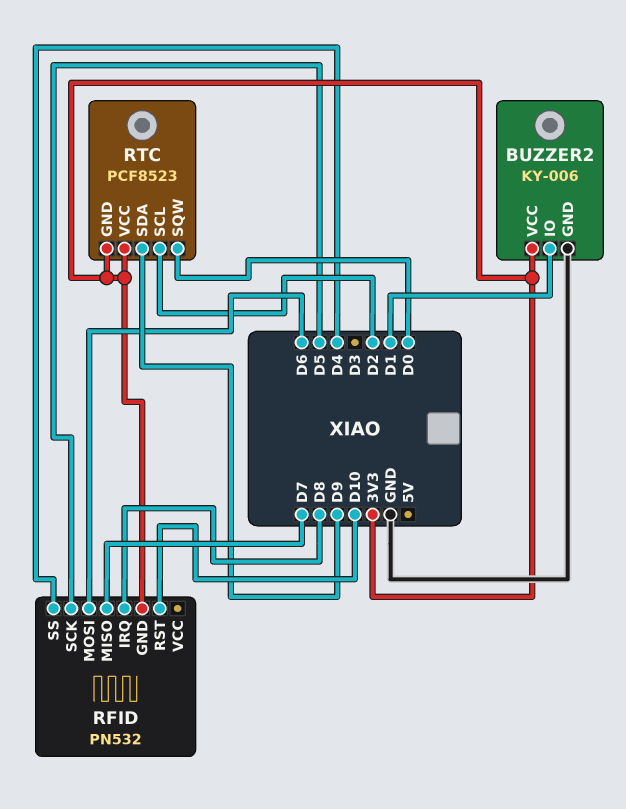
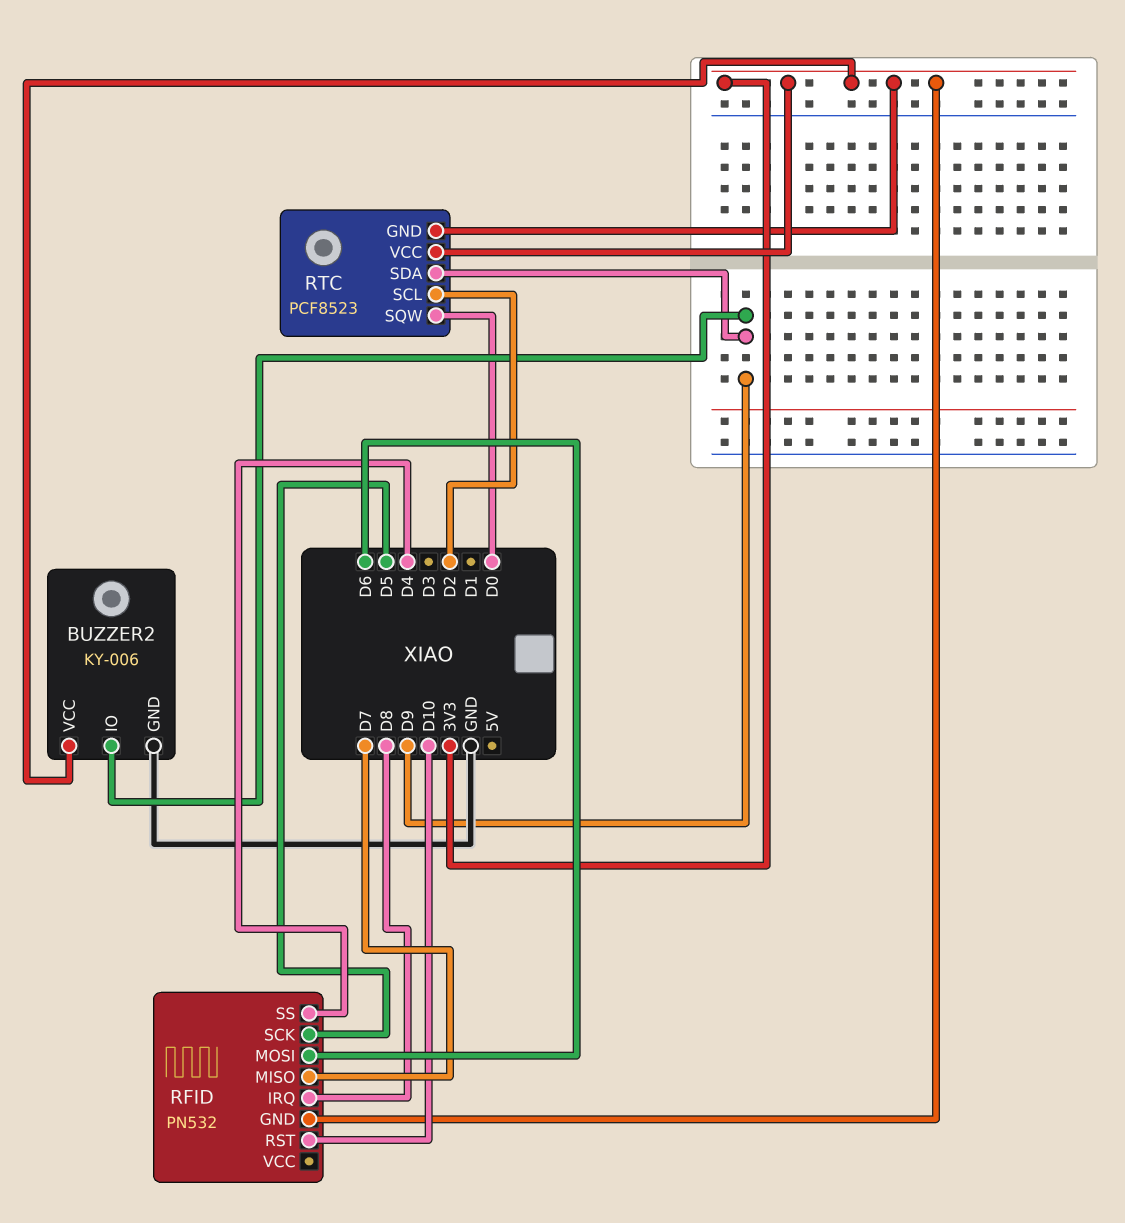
BUZZER2 pin IO: D1 -> D9

